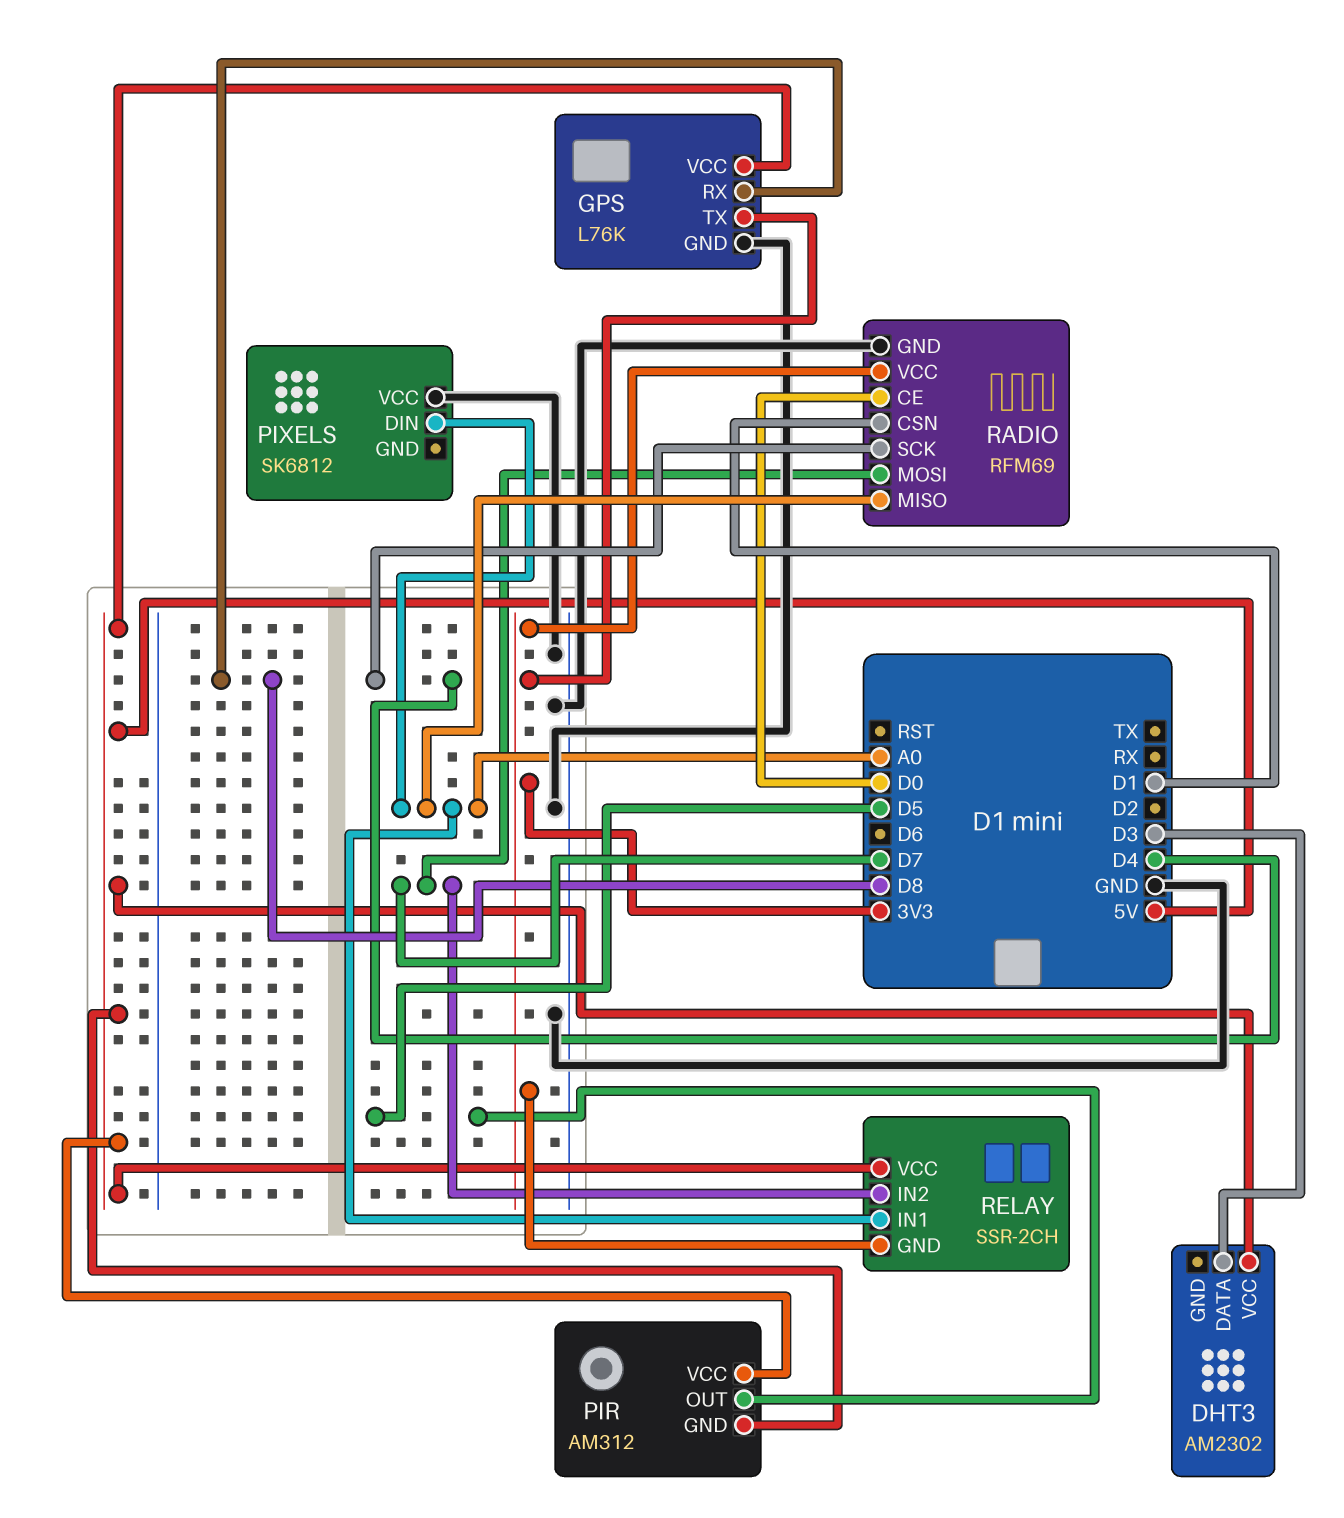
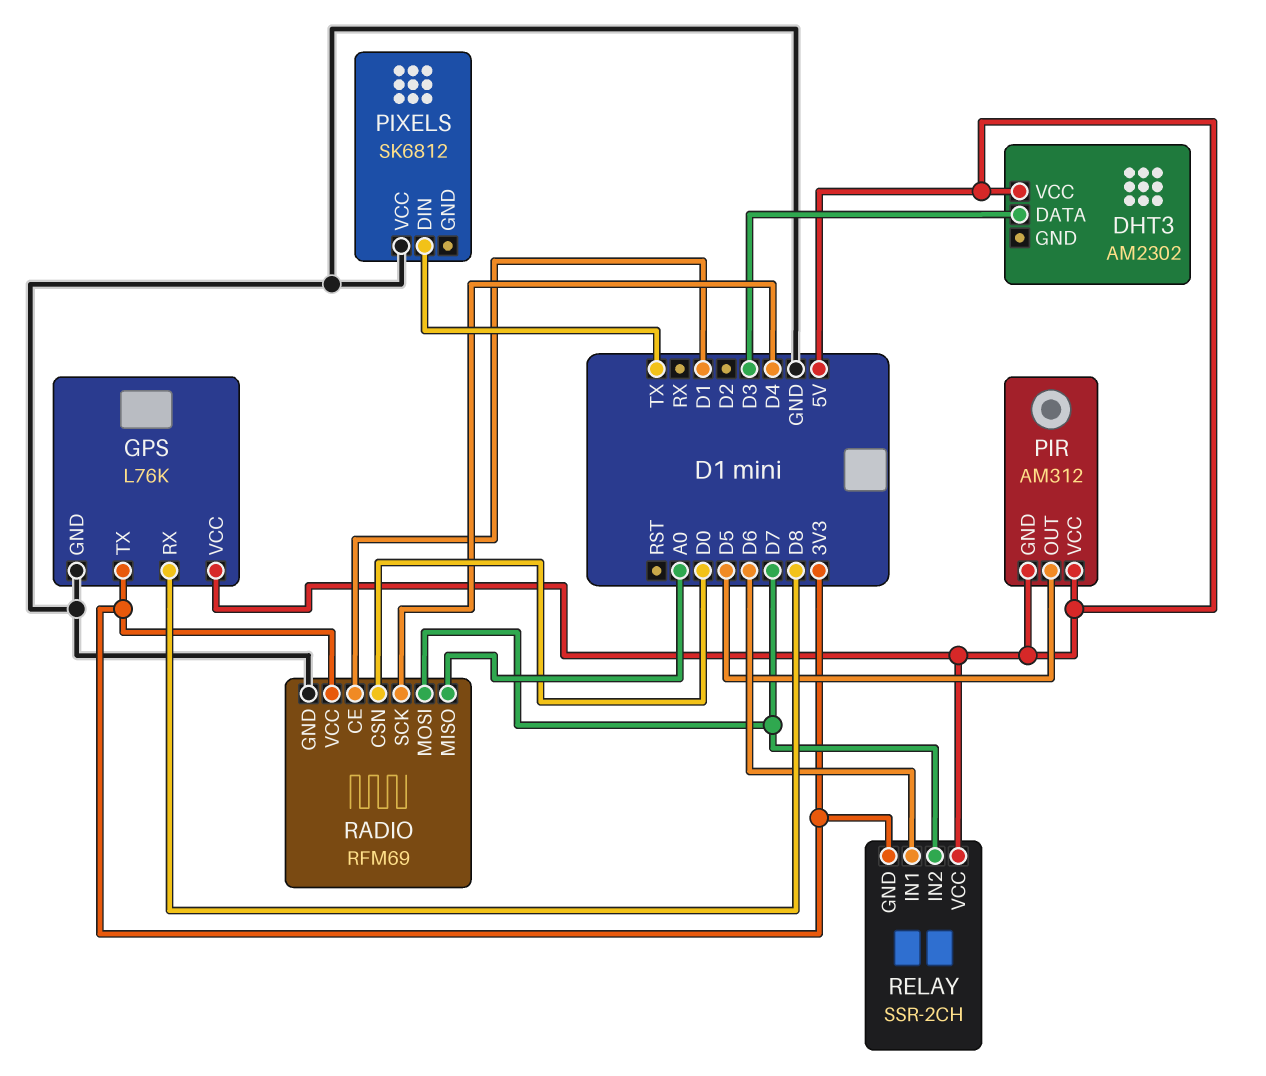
PIXELS pin DIN: A0 -> TX
RADIO pin CE: D0 -> D1
RADIO pin CSN: D1 -> D0
RELAY pin IN1: A0 -> D6

